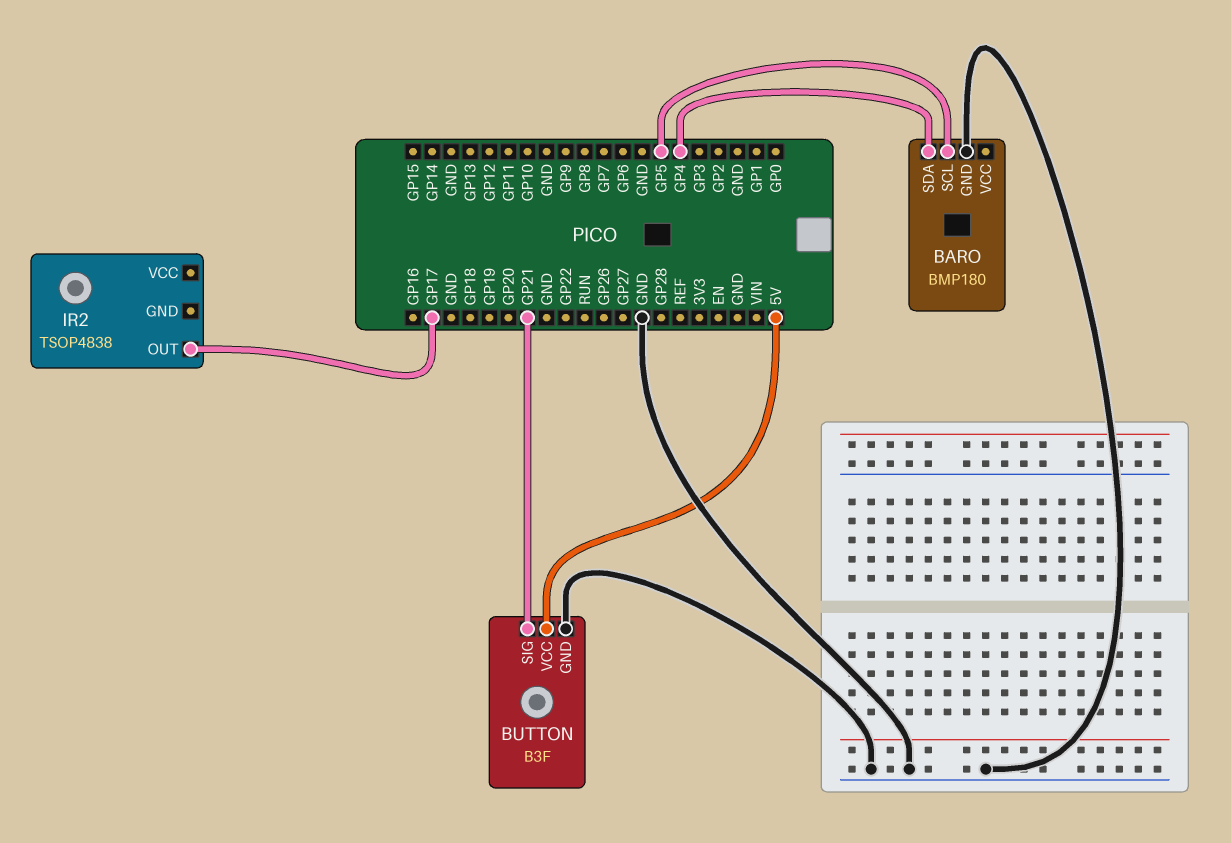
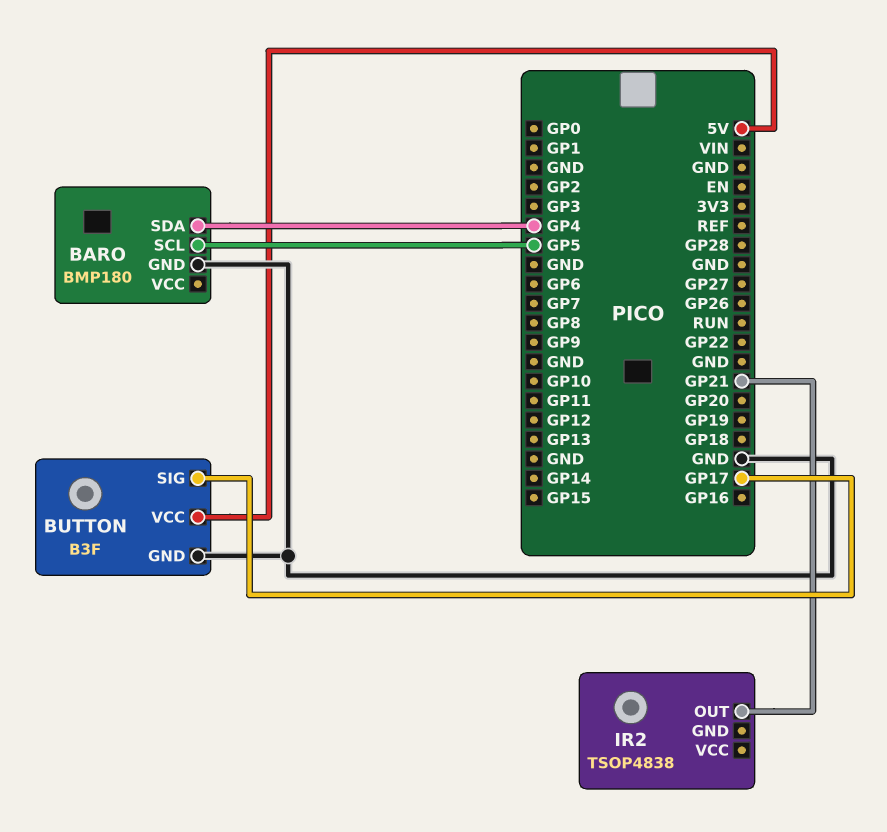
BUTTON pin SIG: GP21 -> GP17
IR2 pin OUT: GP17 -> GP21

